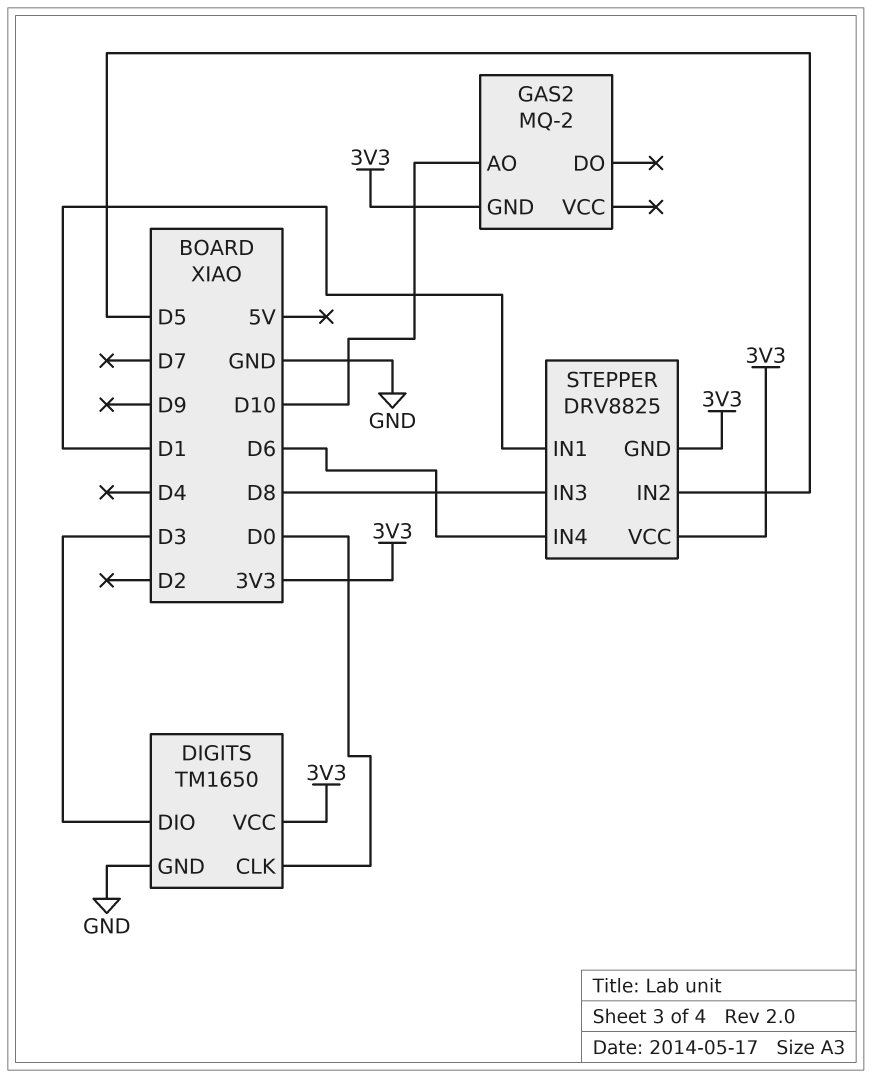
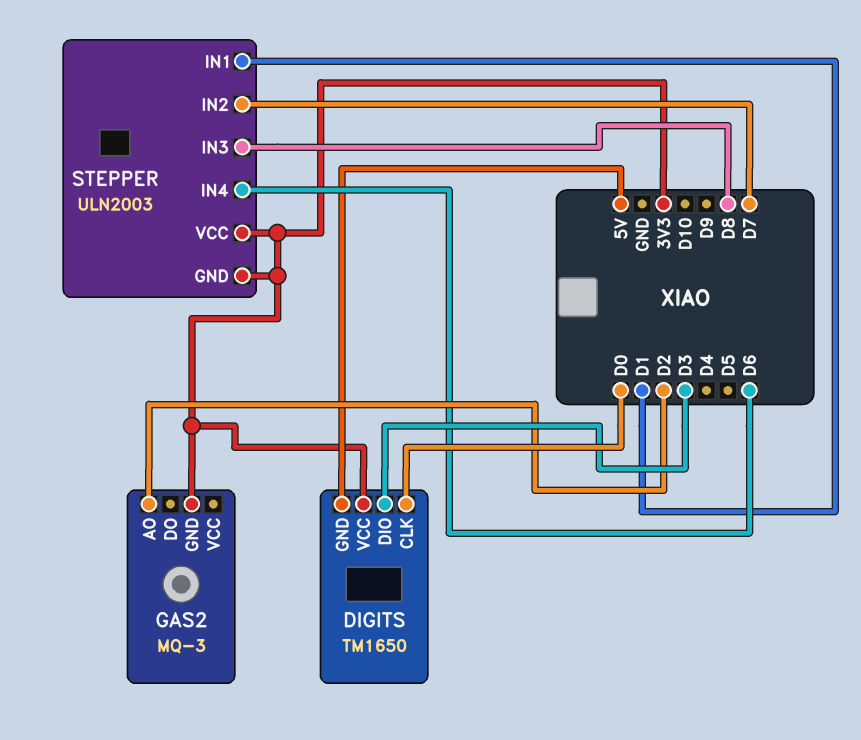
DIGITS pin GND: GND -> 5V
GAS2: MQ-2 -> MQ-3
GAS2 pin AO: D10 -> D2
STEPPER: DRV8825 -> ULN2003
STEPPER pin IN2: D5 -> D7

